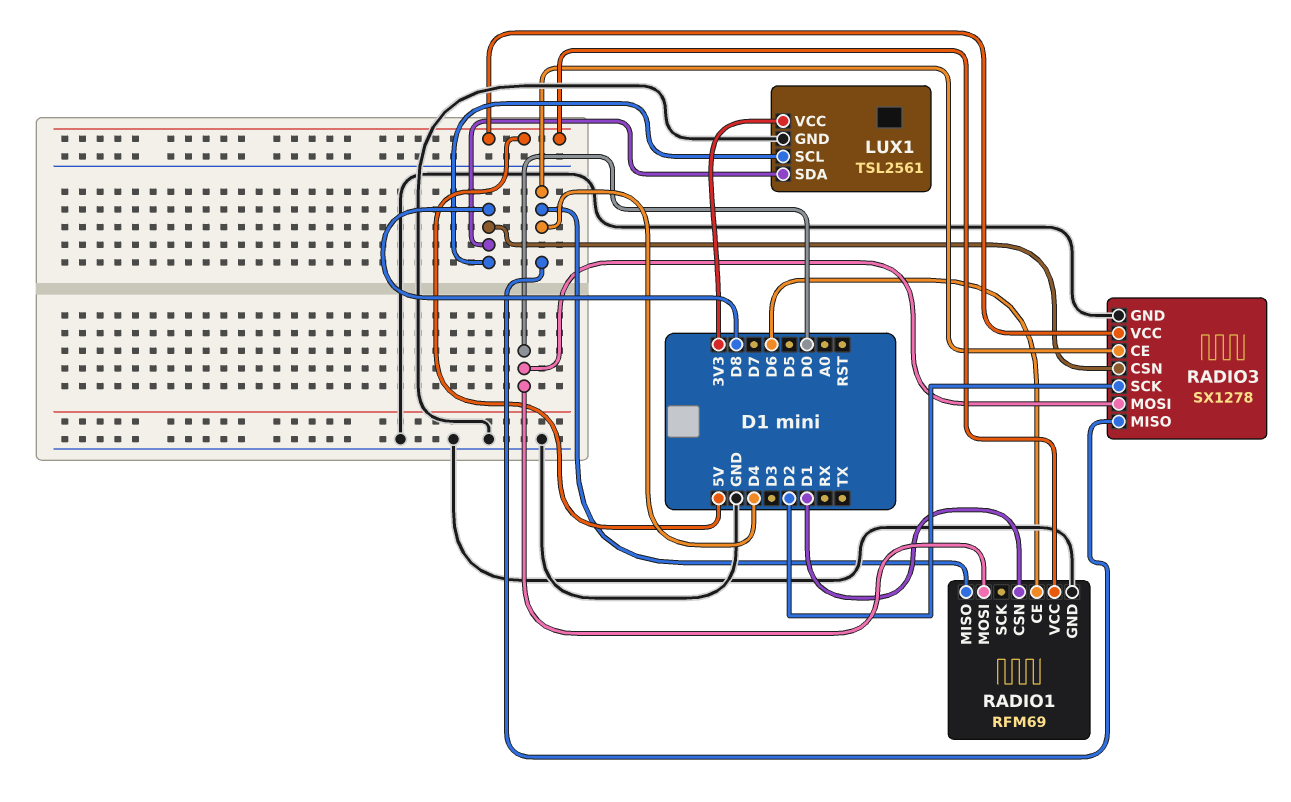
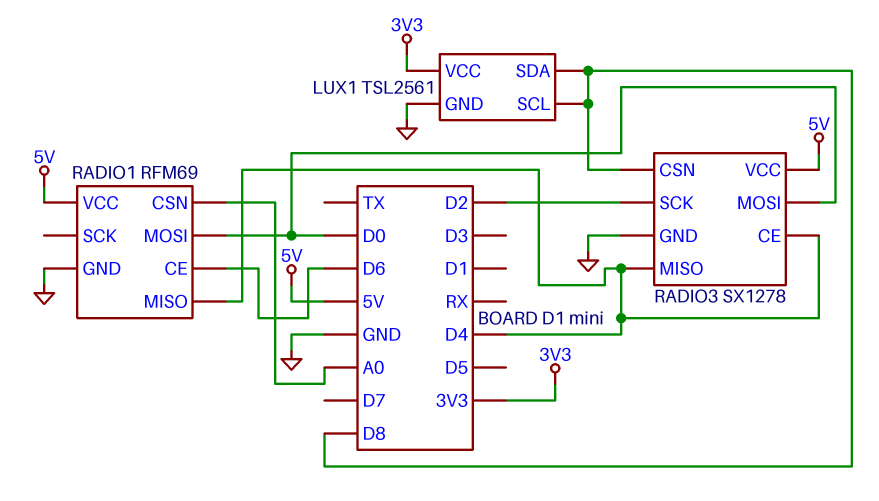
RADIO1 pin CSN: D1 -> A0

